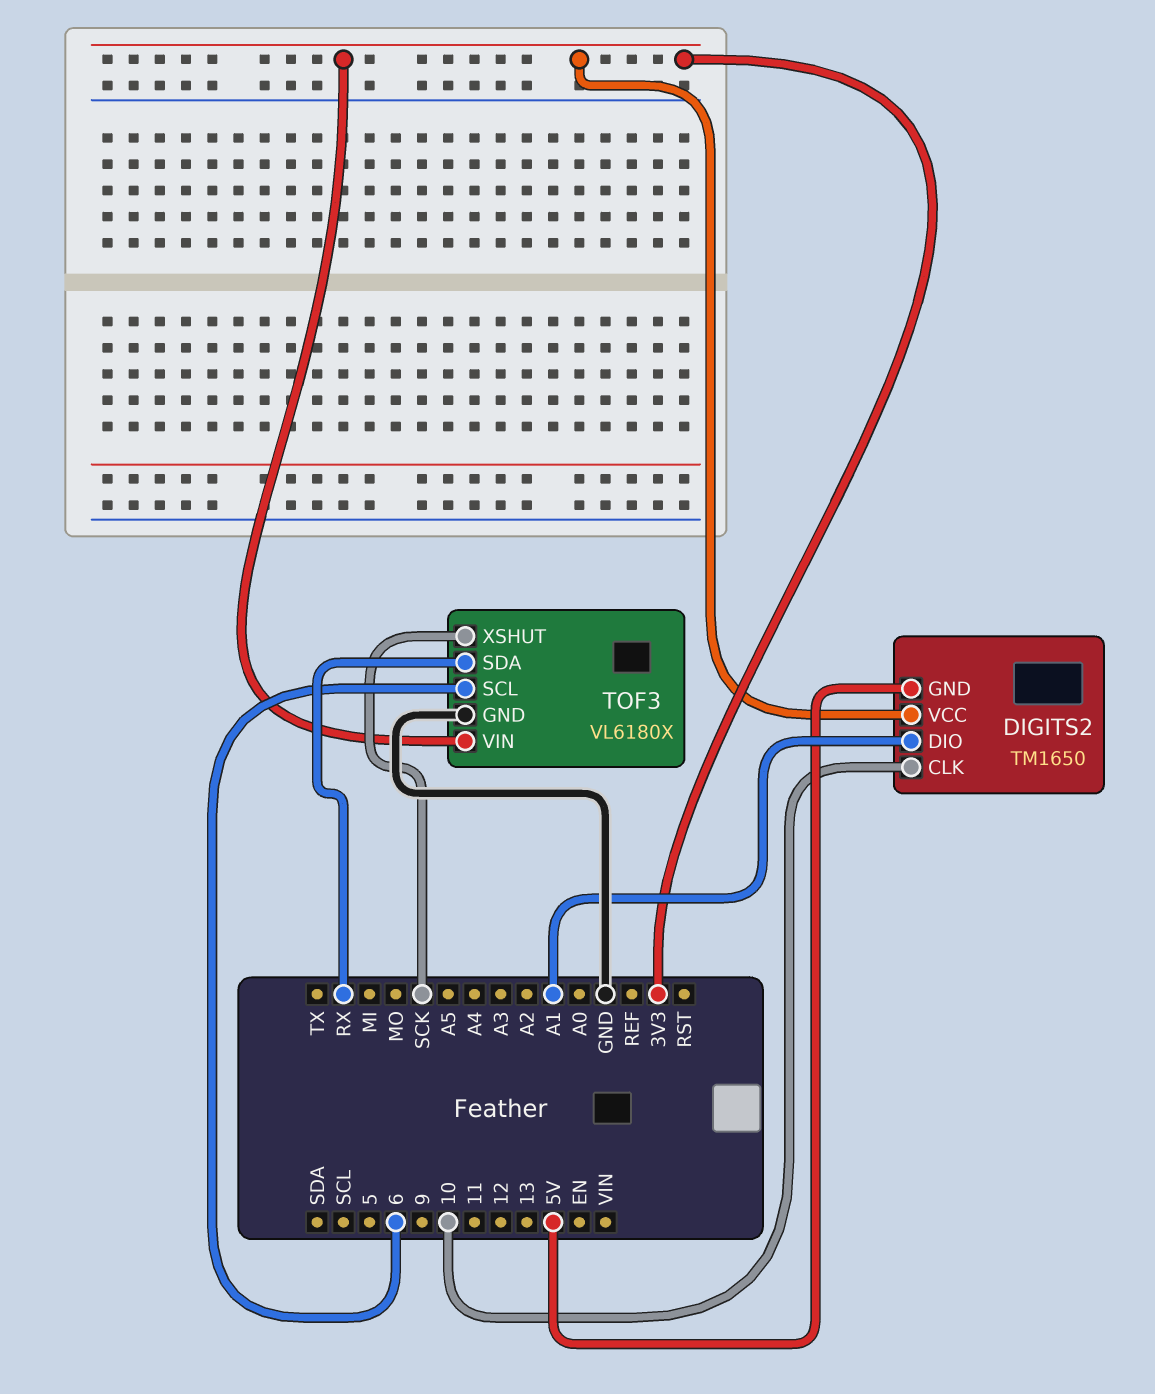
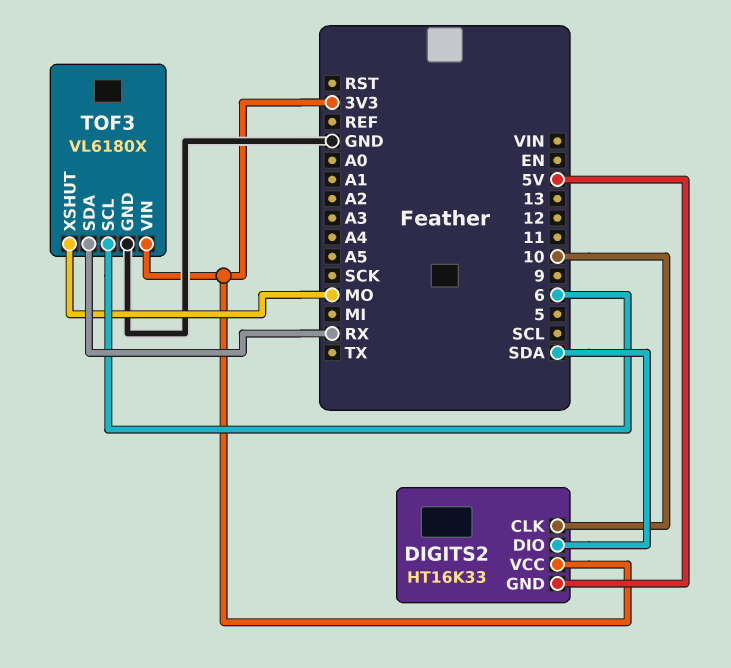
DIGITS2: TM1650 -> HT16K33
DIGITS2 pin DIO: A1 -> SDA
TOF3 pin XSHUT: SCK -> MO

